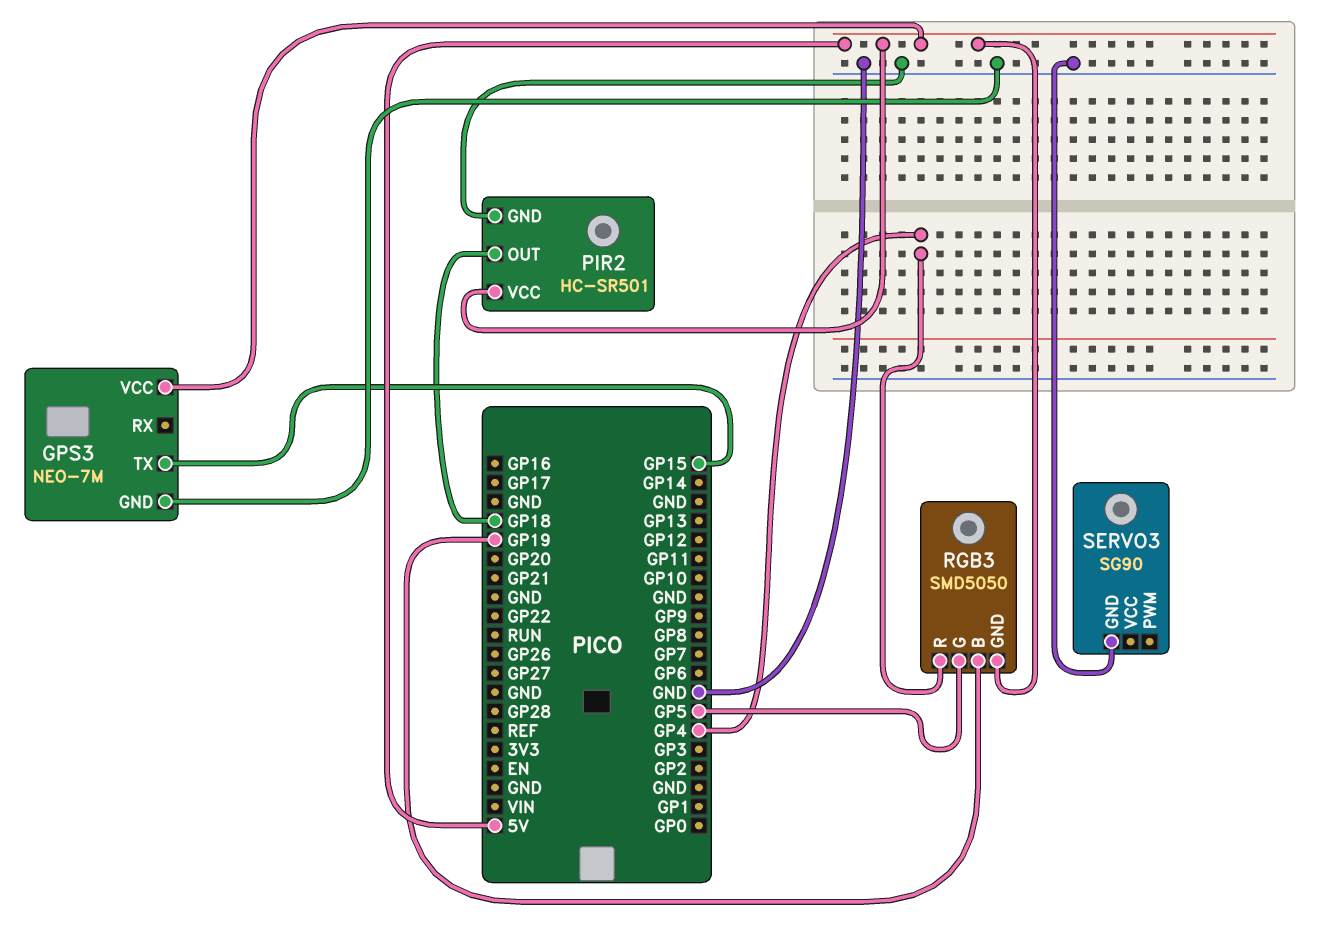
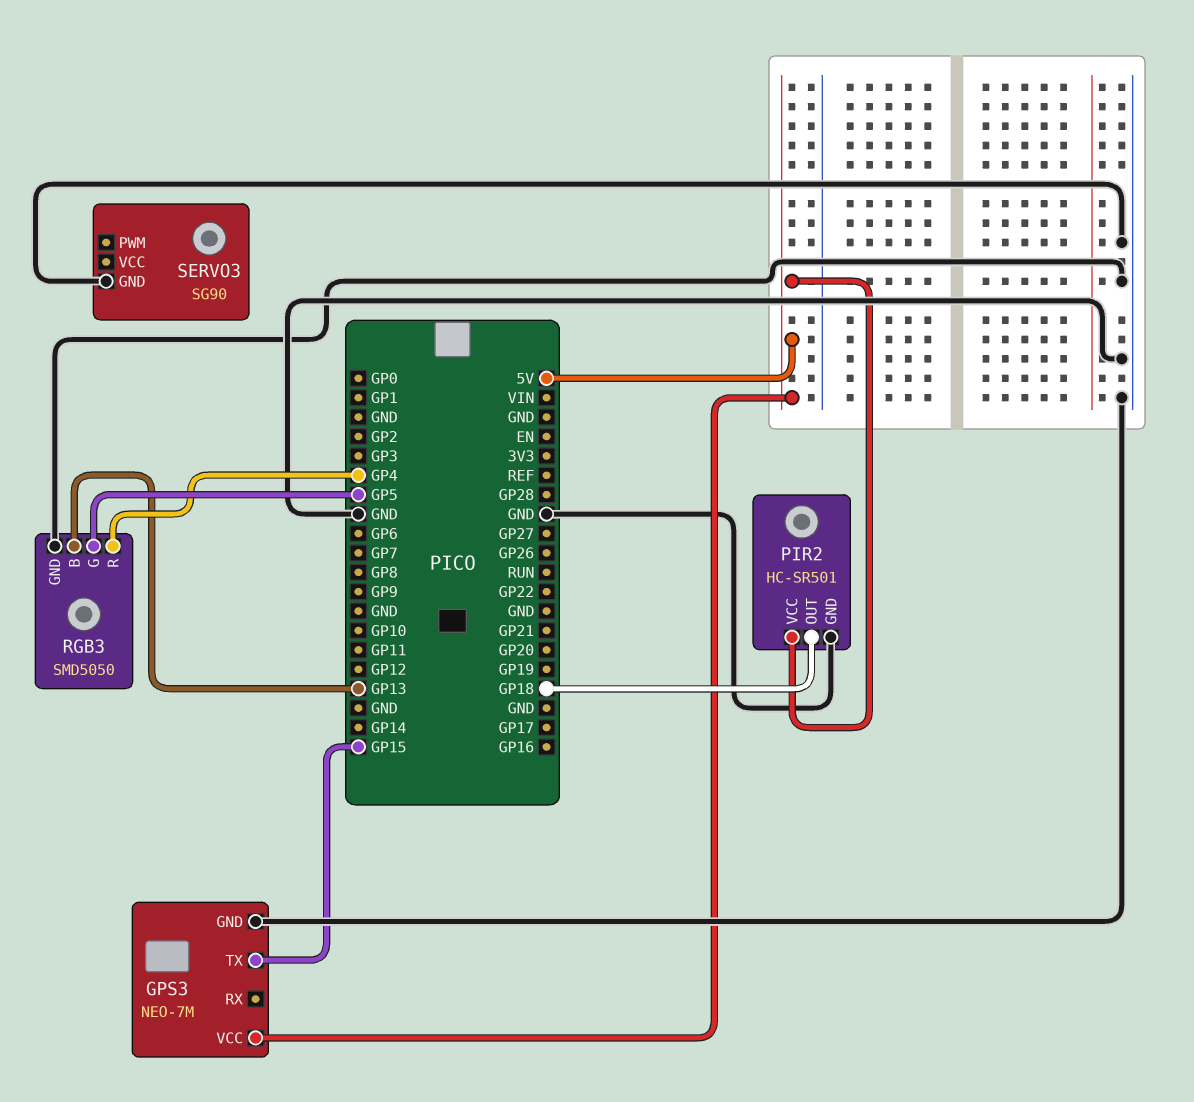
RGB3 pin B: GP19 -> GP13
RGB3 pin GND: 5V -> GND

